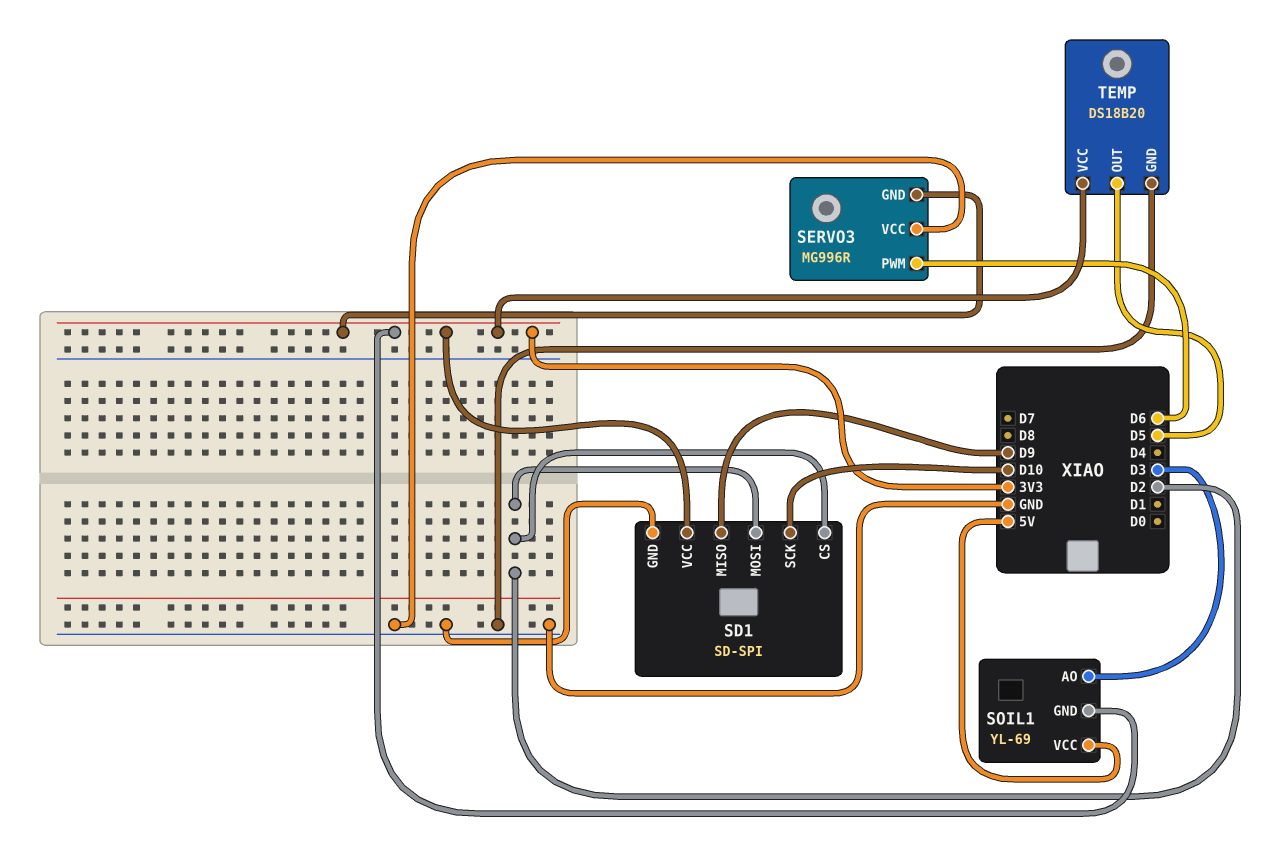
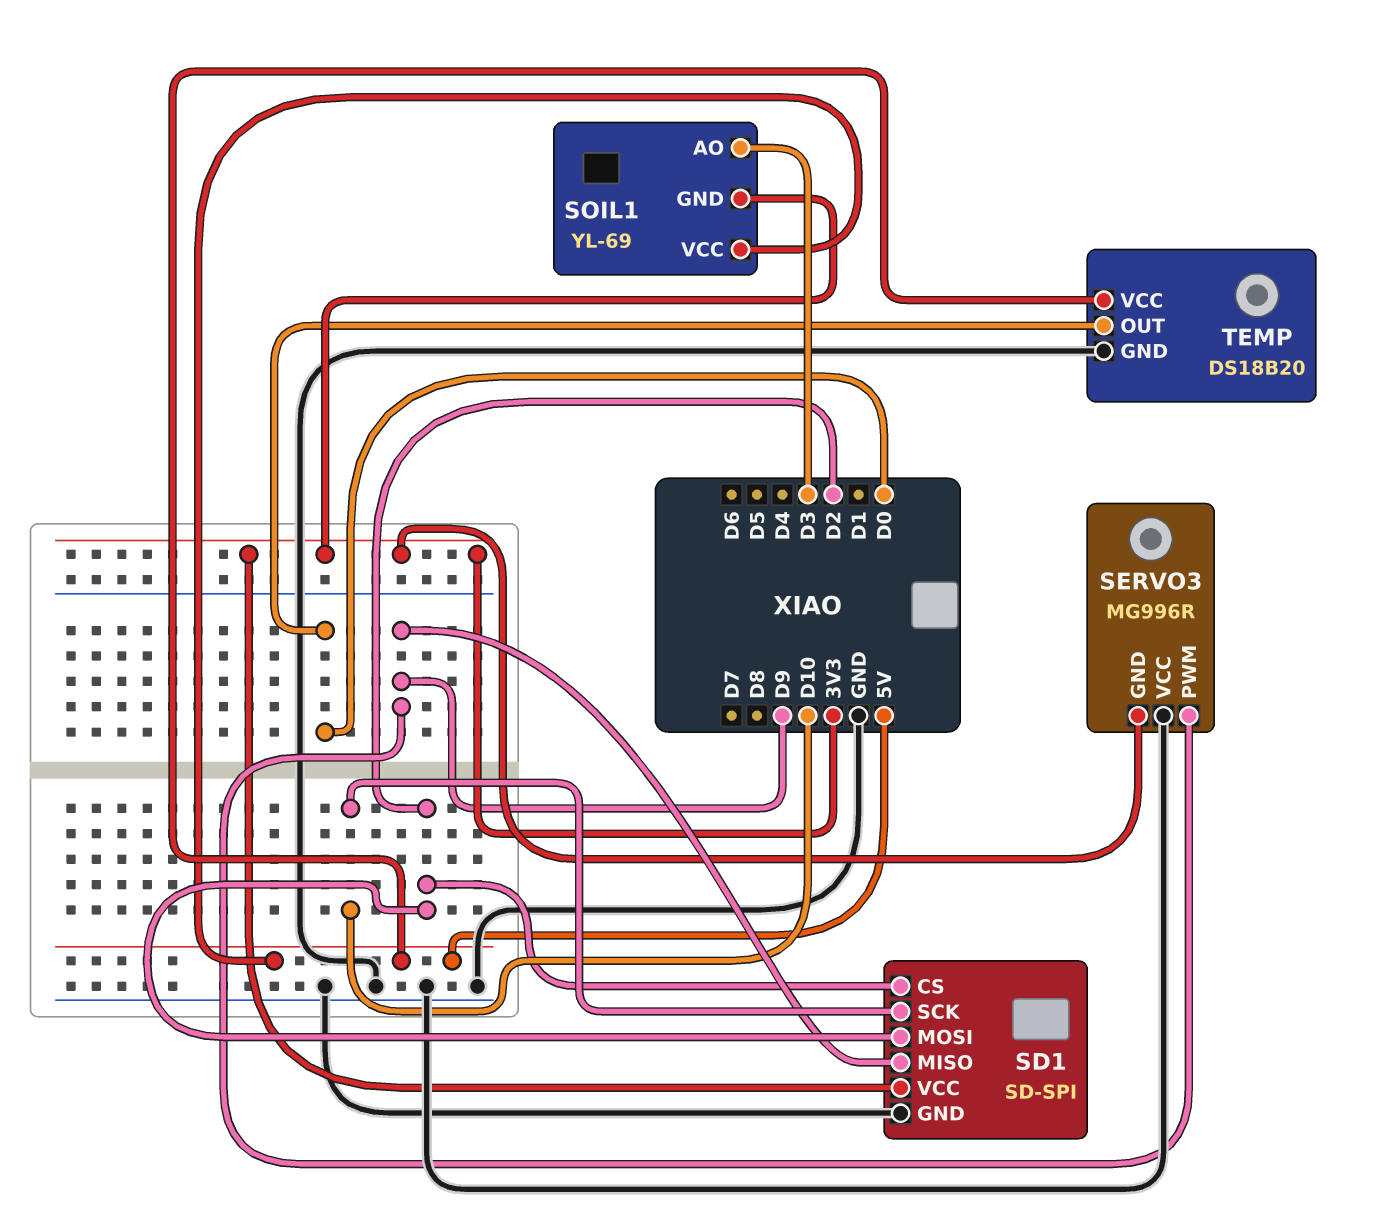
SERVO3 pin PWM: D6 -> D9
TEMP pin OUT: D5 -> D0
TEMP pin VCC: 3V3 -> 5V

